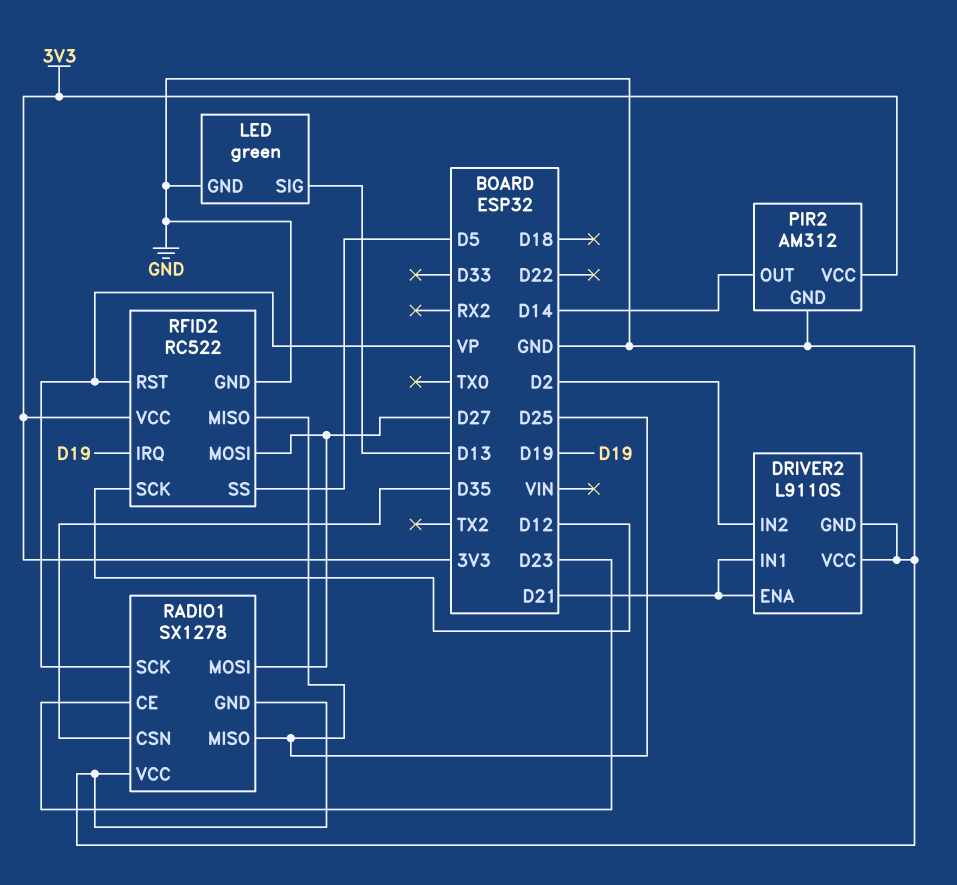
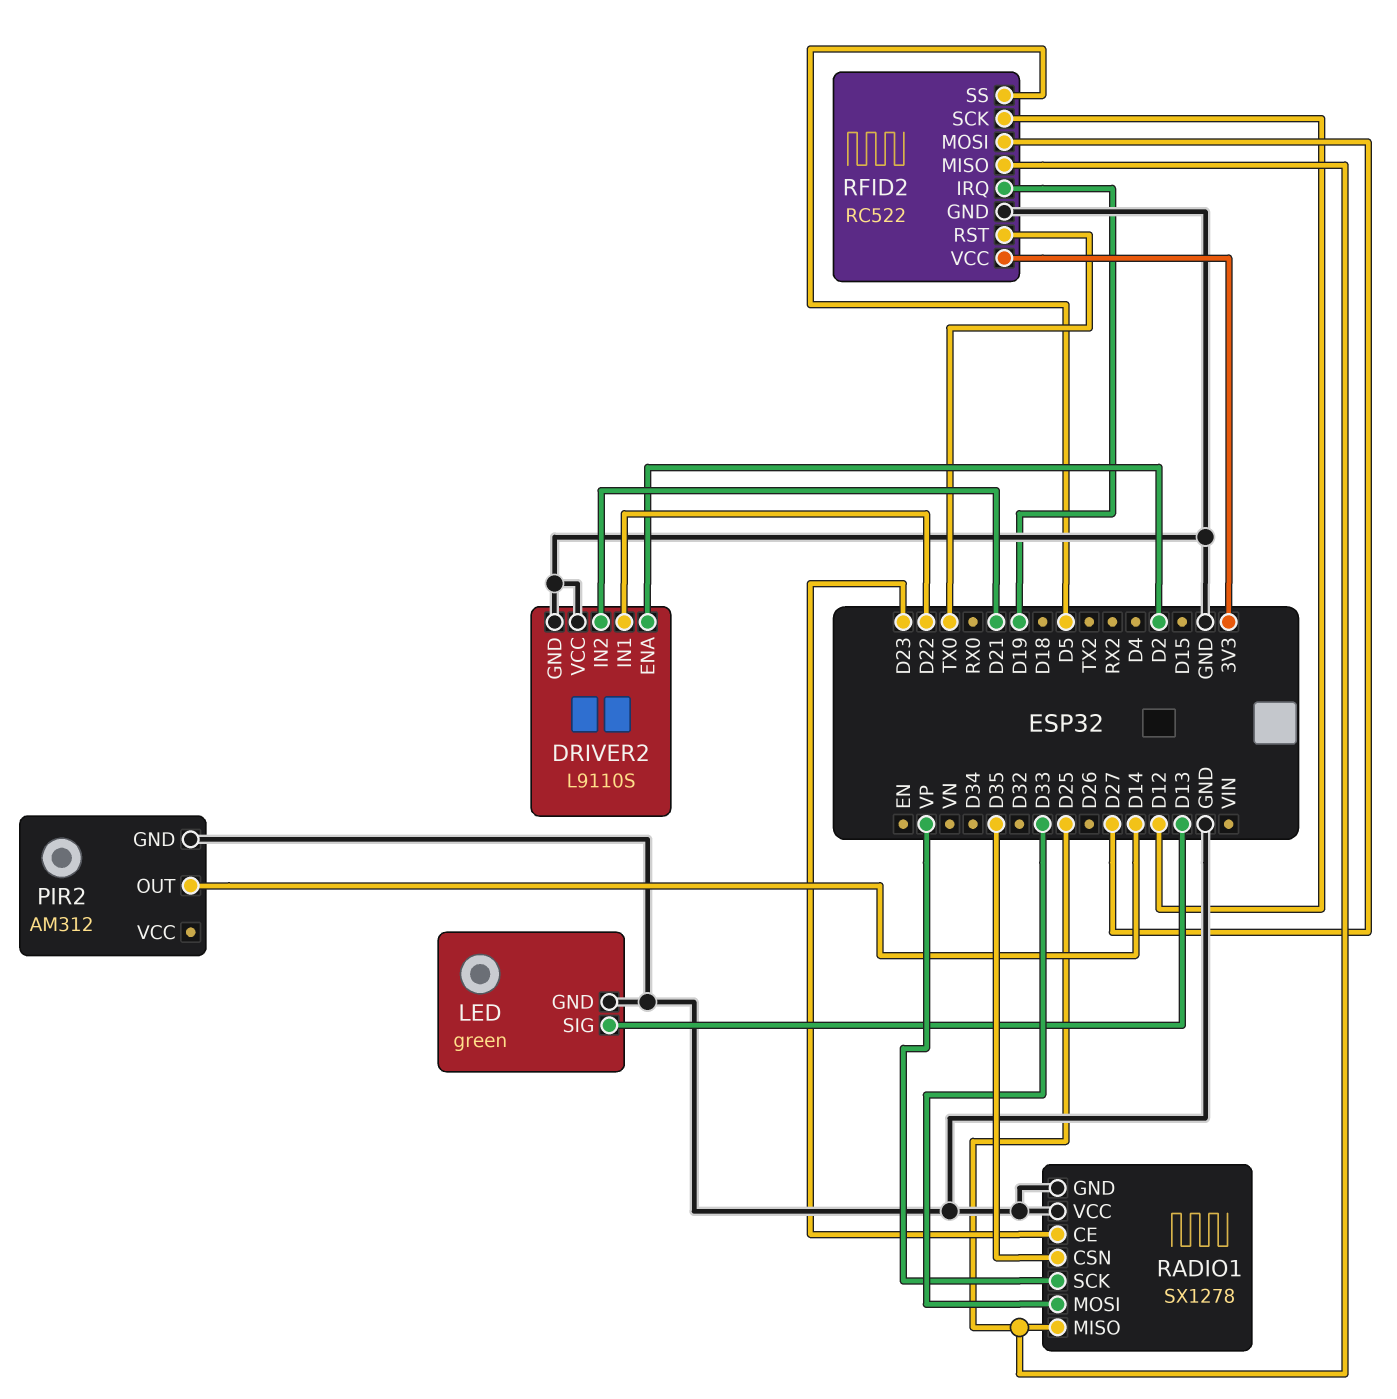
DRIVER2 pin ENA: D21 -> D2
DRIVER2 pin IN1: D21 -> D22
DRIVER2 pin IN2: D2 -> D21
PIR2 pin VCC: 3V3 -> none
RADIO1 pin MOSI: D27 -> D33
RFID2 pin RST: VP -> TX0

